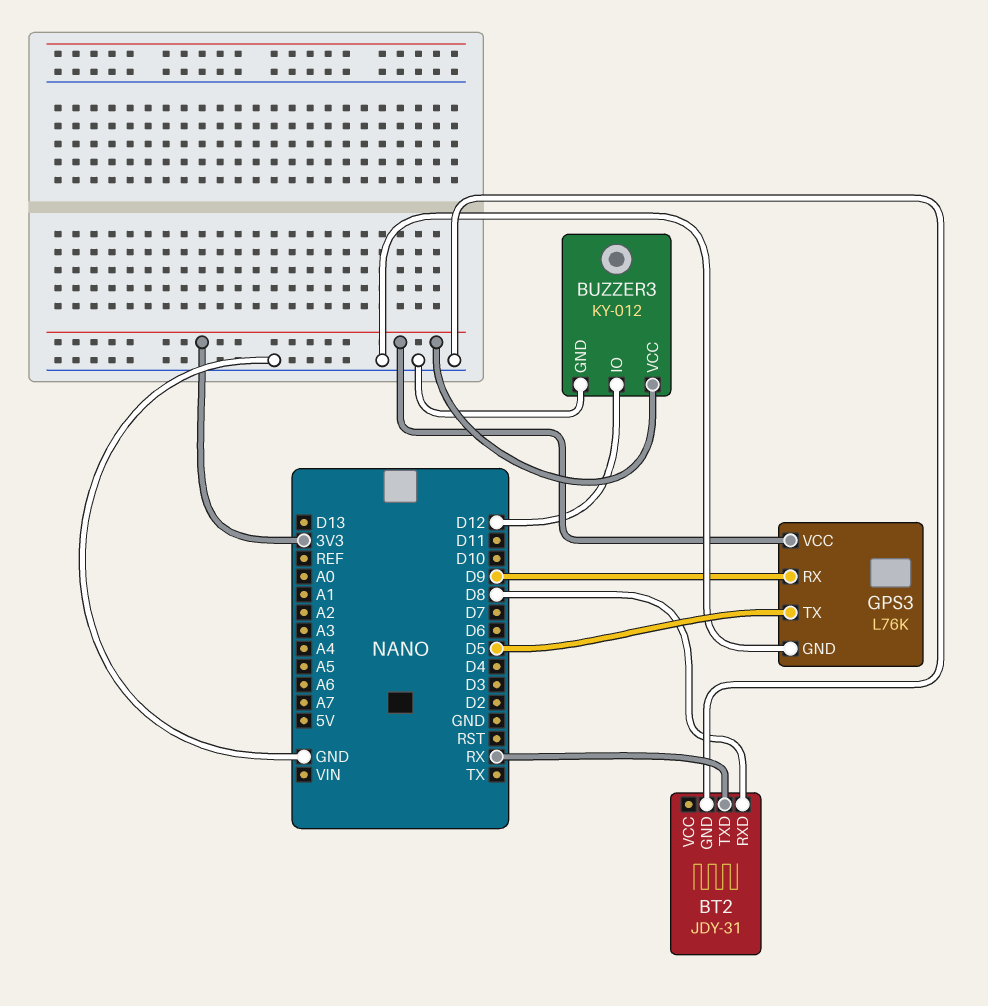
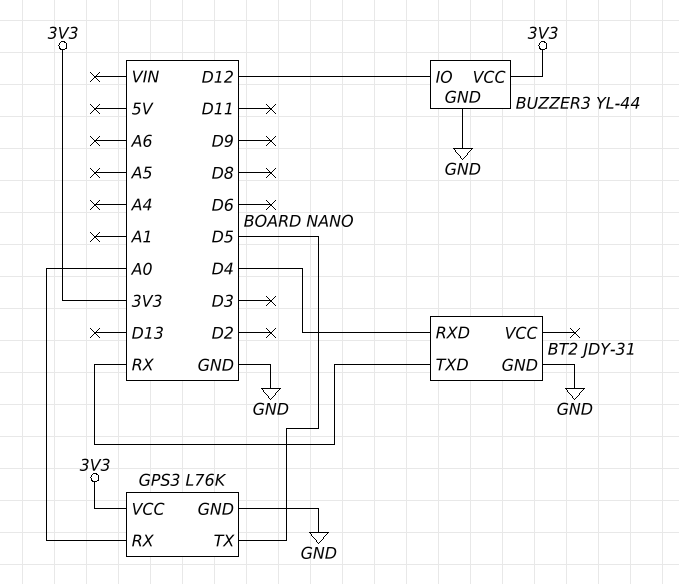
BT2 pin RXD: D8 -> D4
BUZZER3: KY-012 -> YL-44
GPS3 pin RX: D9 -> A0

